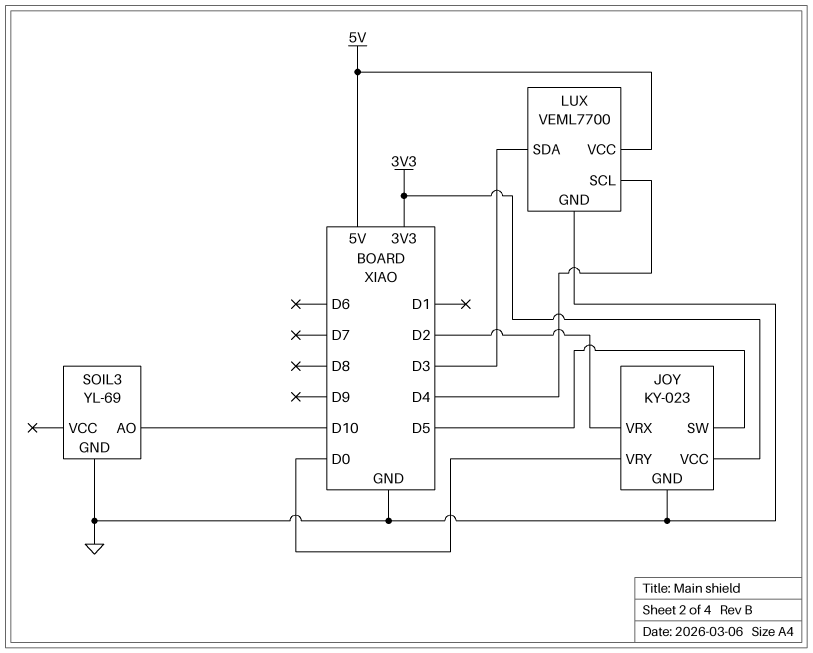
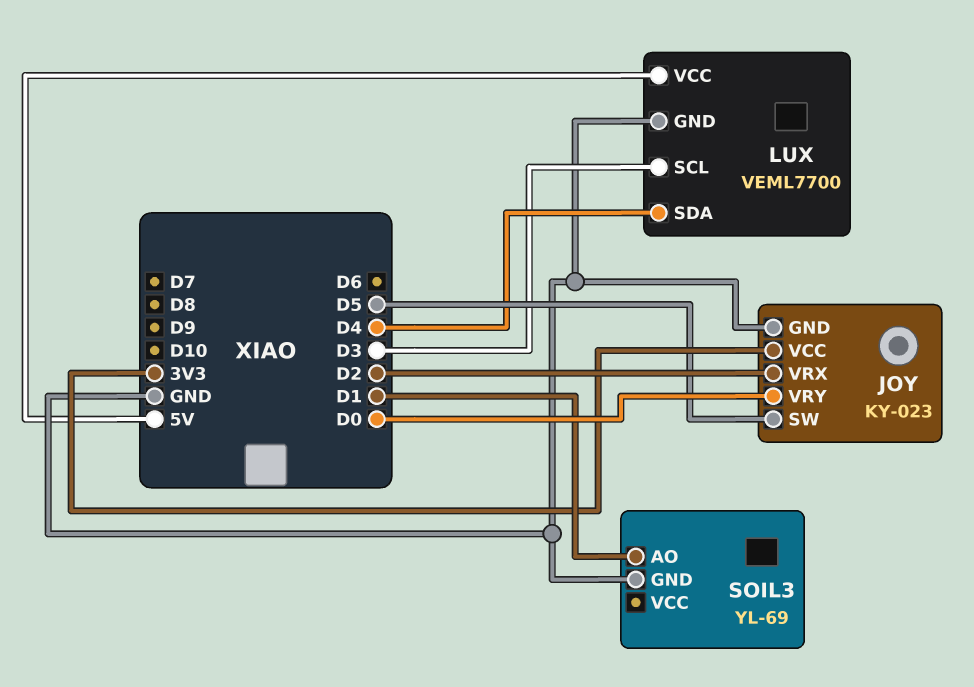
LUX pin SCL: D4 -> D3
LUX pin SDA: D3 -> D4
SOIL3 pin AO: D10 -> D1

